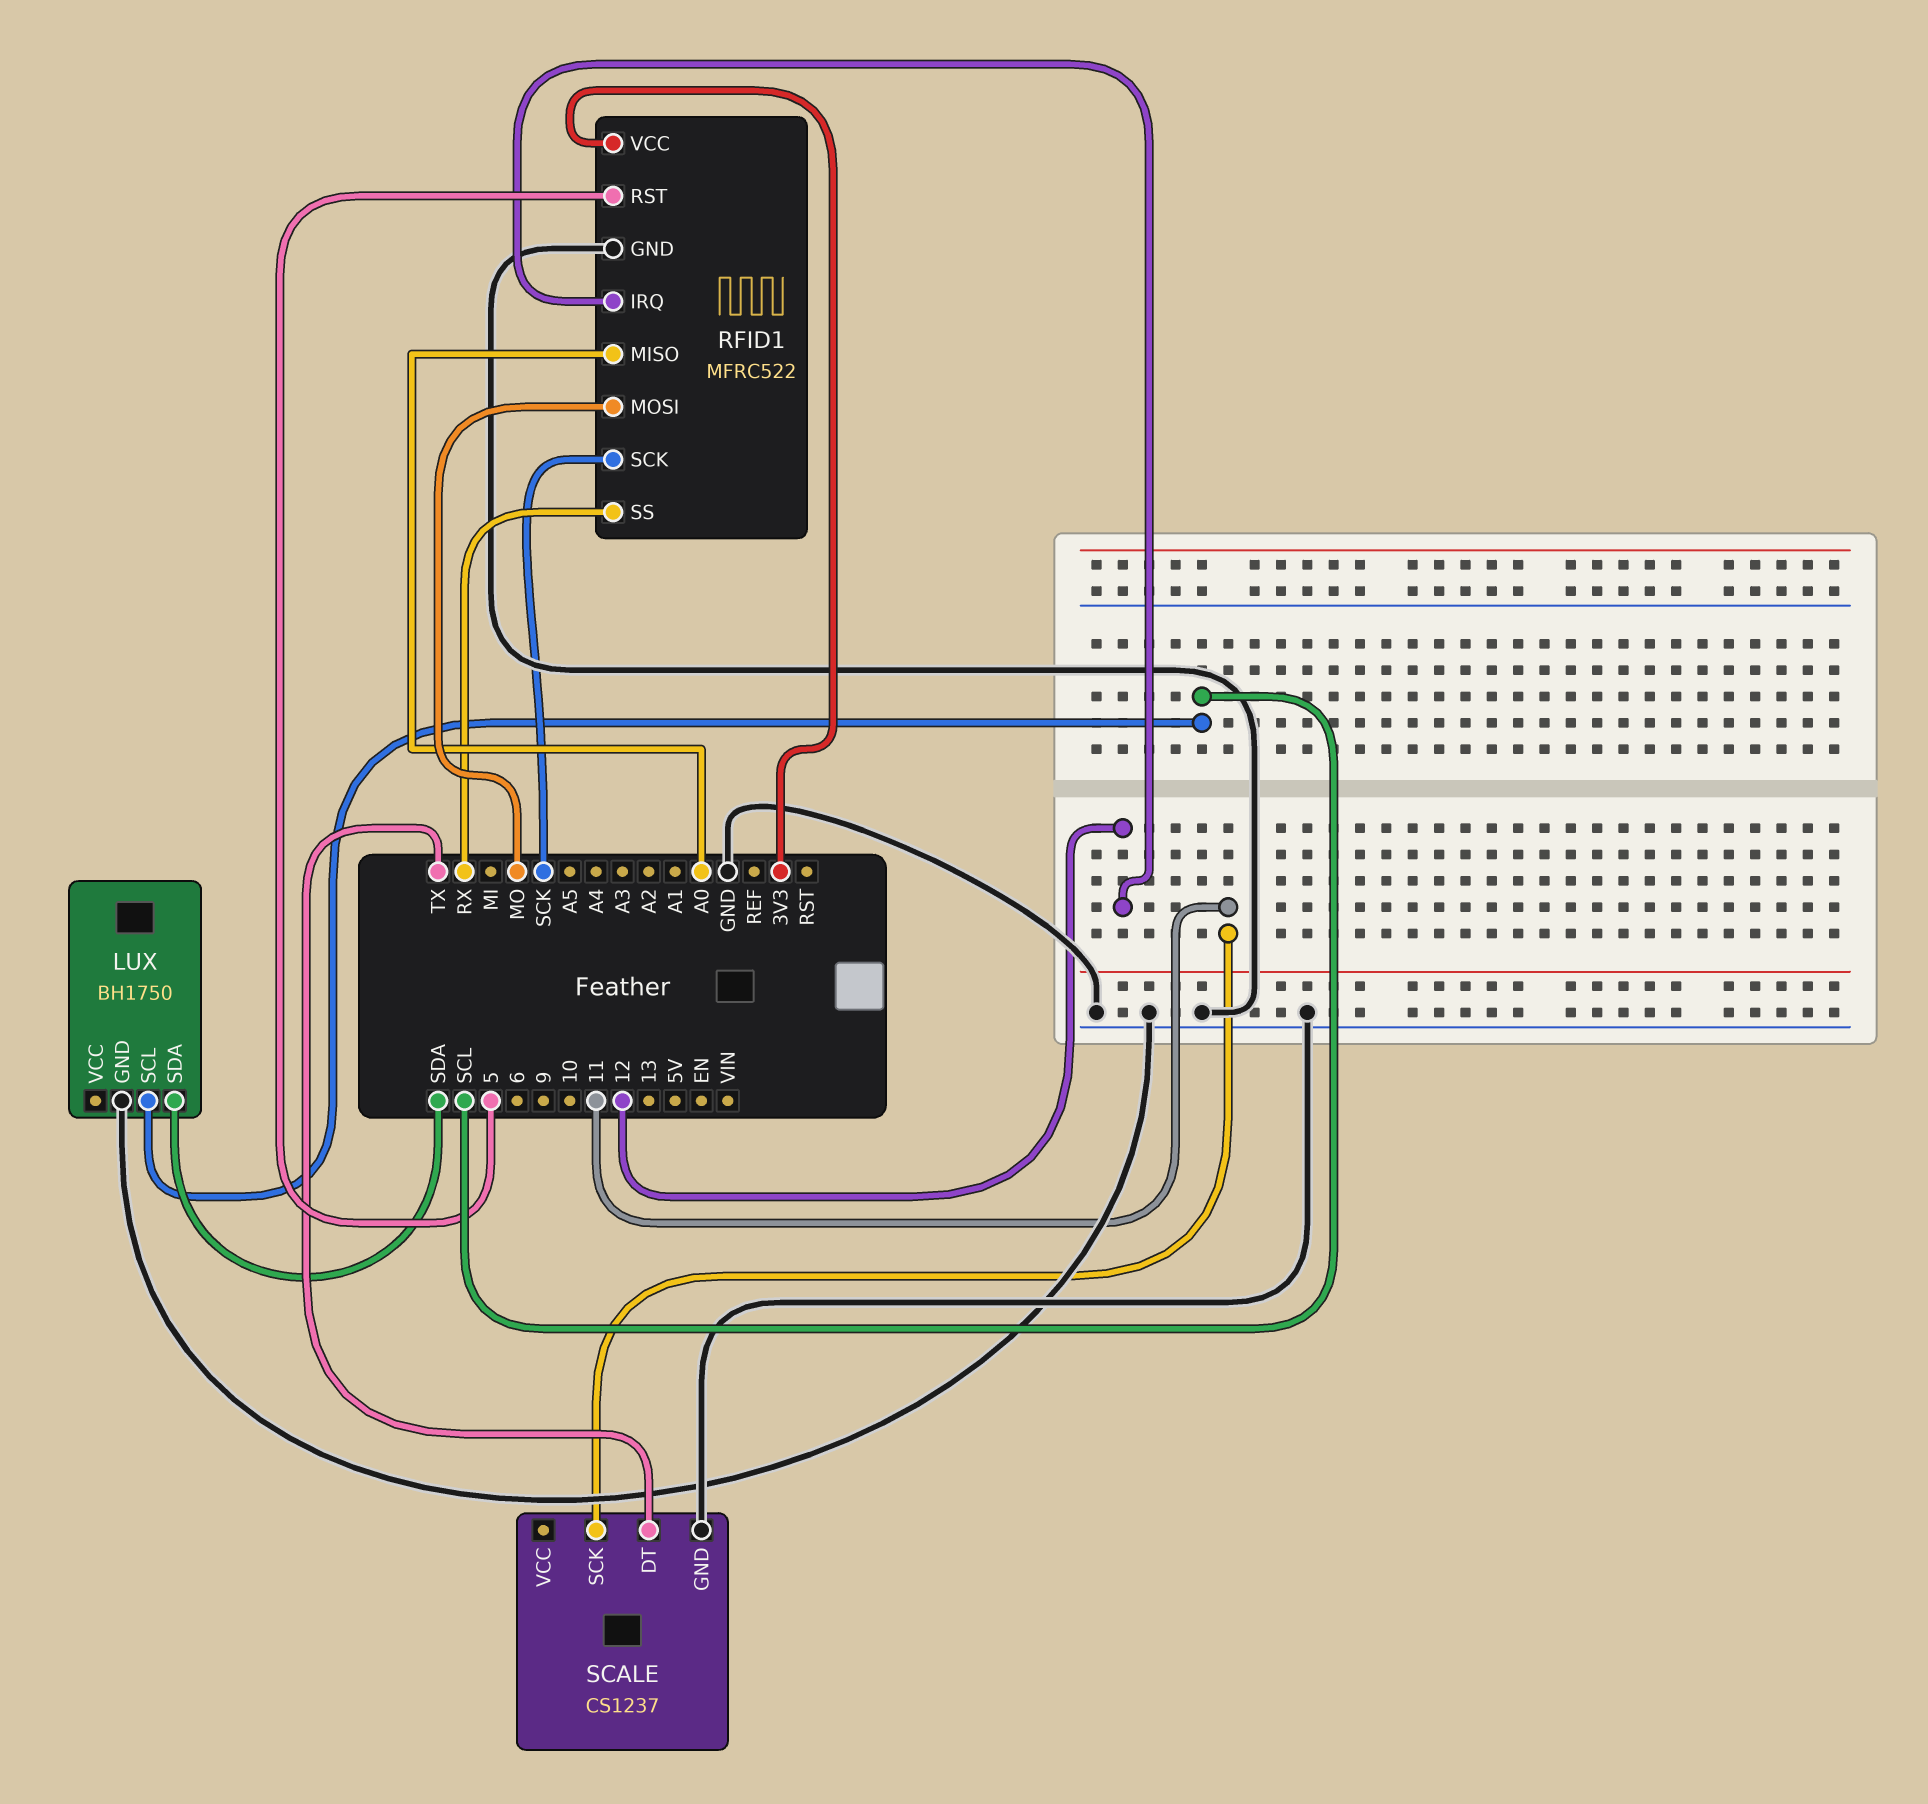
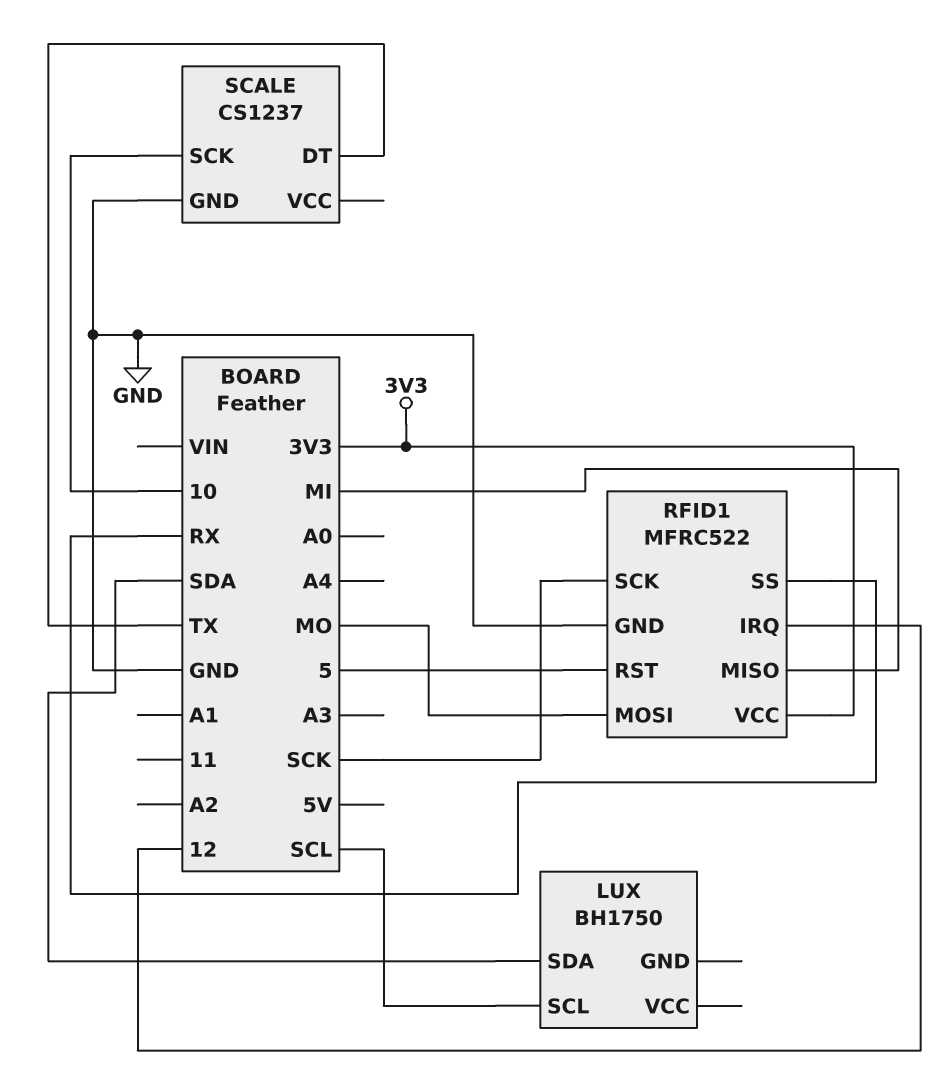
LUX pin GND: GND -> none
RFID1 pin MISO: A0 -> MI
SCALE pin SCK: 11 -> 10

